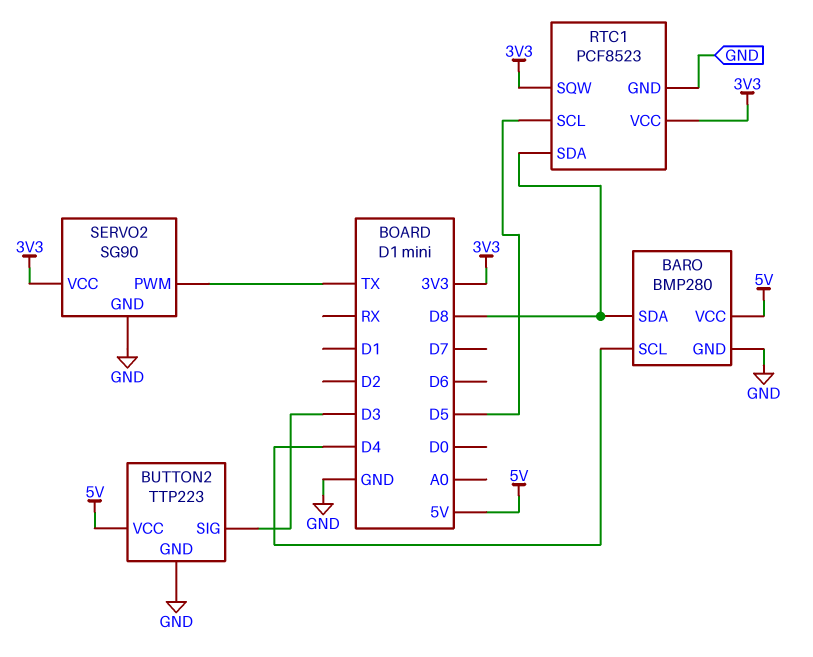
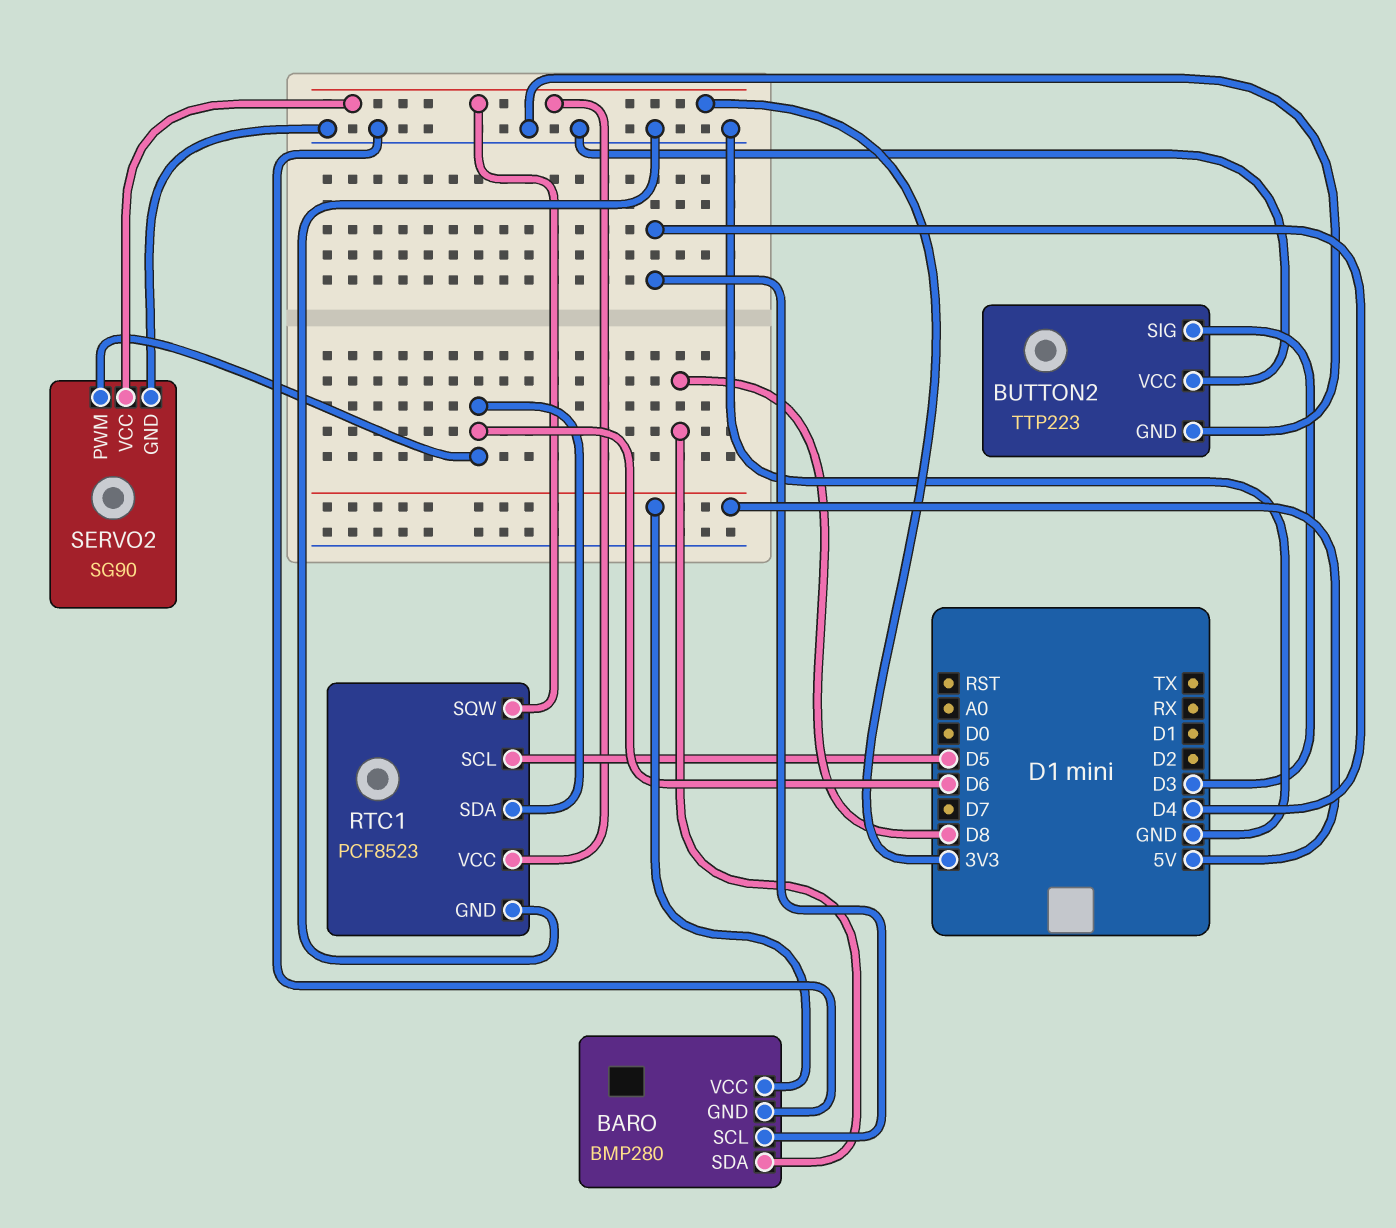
BUTTON2 pin VCC: 5V -> GND
RTC1 pin SDA: D8 -> D6
SERVO2 pin PWM: TX -> D6

